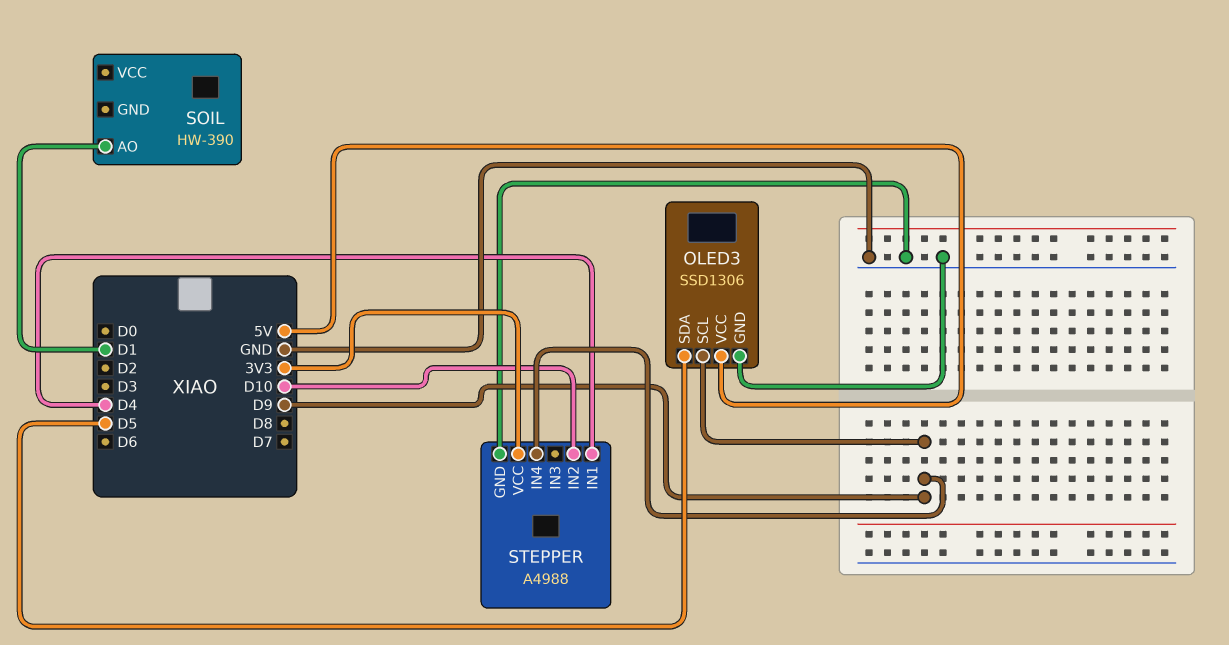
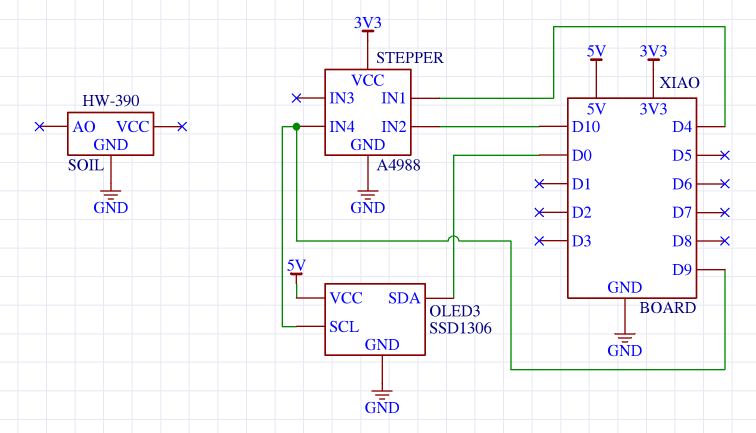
OLED3 pin SDA: D5 -> D0
SOIL pin AO: D1 -> none
SOIL pin GND: none -> GND

